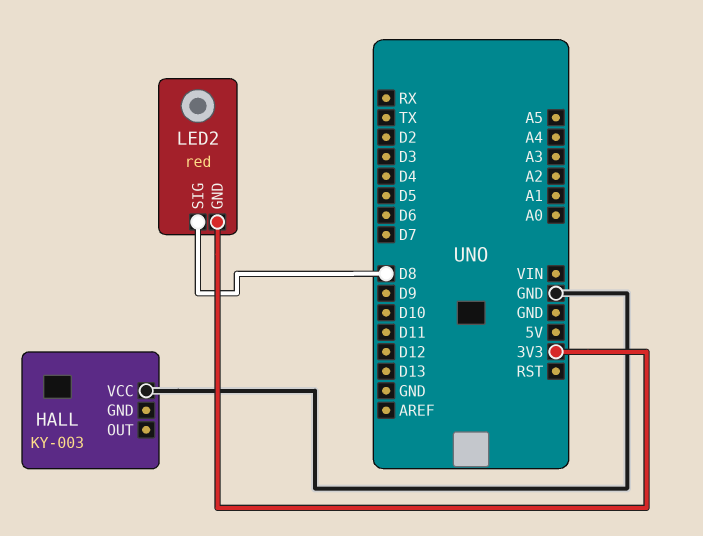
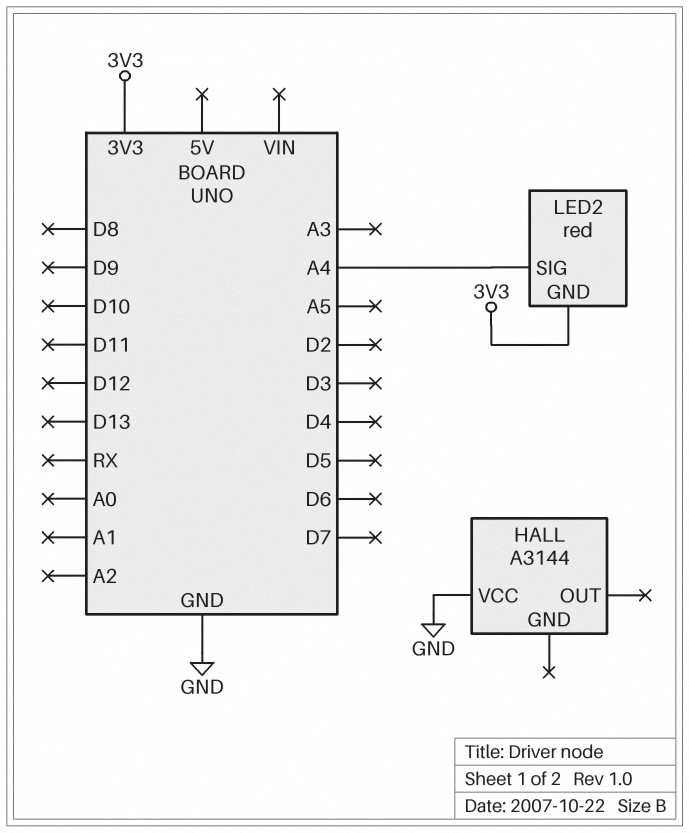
HALL: KY-003 -> A3144
LED2 pin SIG: D8 -> A4

